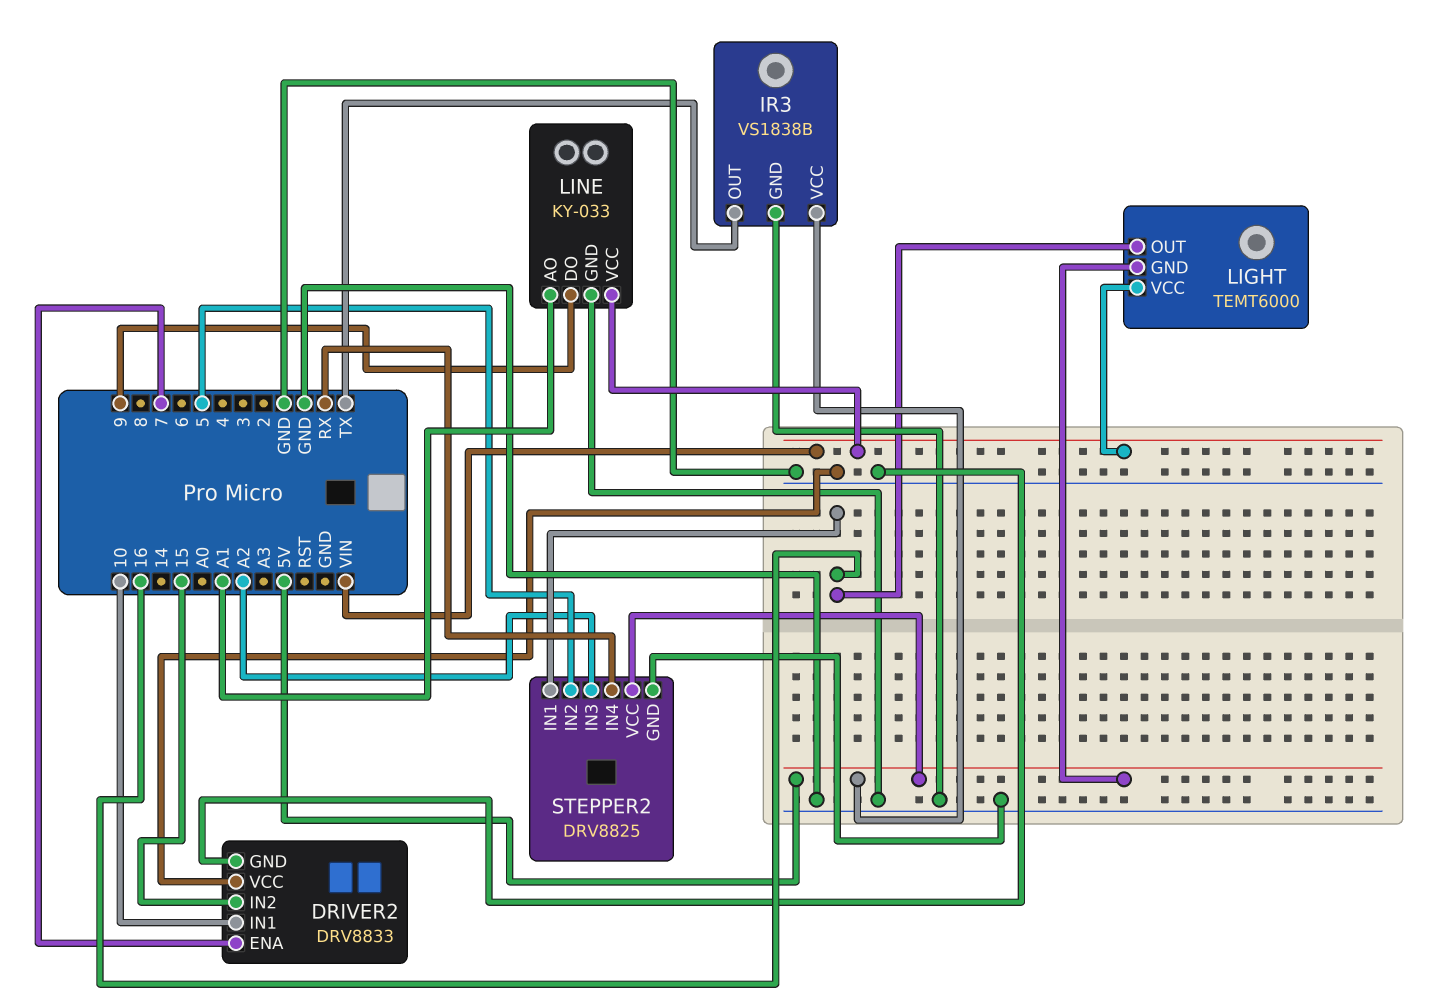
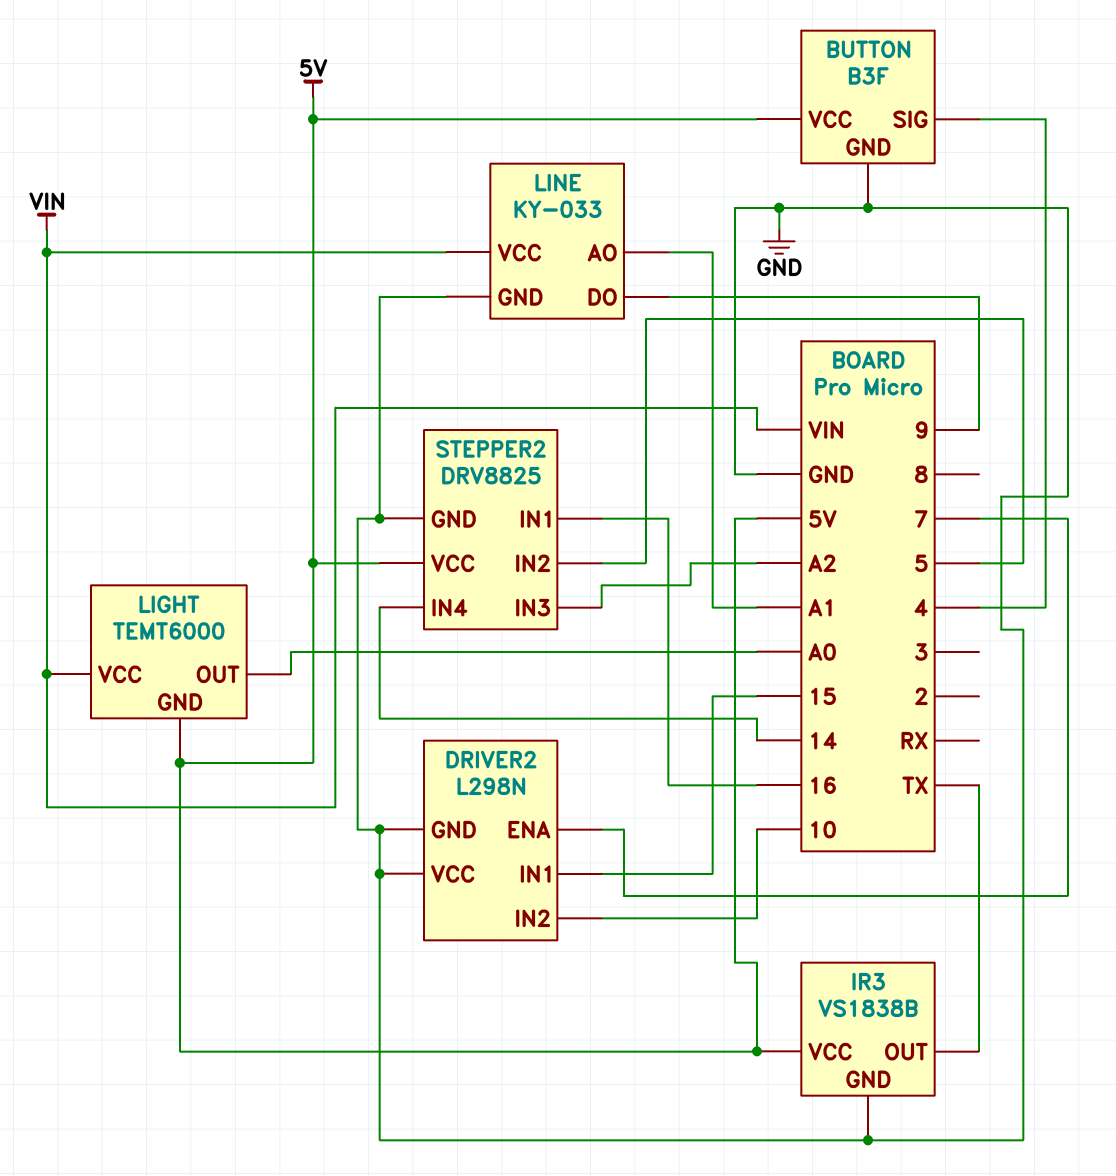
BUTTON: none -> B3F
BUTTON pin GND: none -> GND
BUTTON pin SIG: none -> 4
BUTTON pin VCC: none -> 5V
DRIVER2: DRV8833 -> L298N
DRIVER2 pin IN1: 10 -> 15
DRIVER2 pin IN2: 15 -> 10
LIGHT pin OUT: 16 -> A0
STEPPER2 pin IN4: RX -> 14

